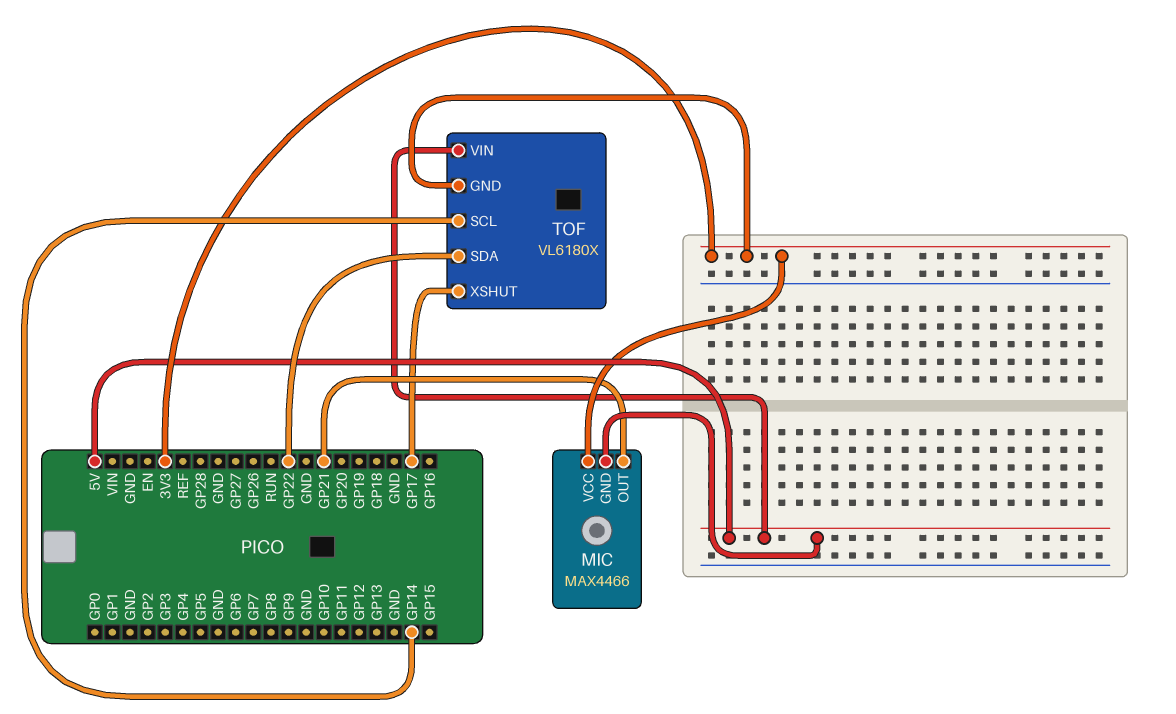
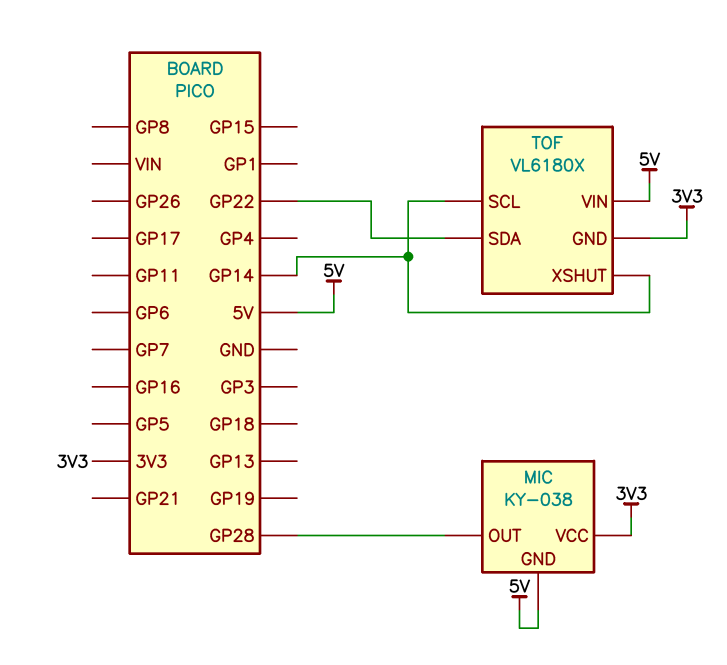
MIC: MAX4466 -> KY-038
MIC pin OUT: GP21 -> GP28
TOF pin XSHUT: GP17 -> GP14

